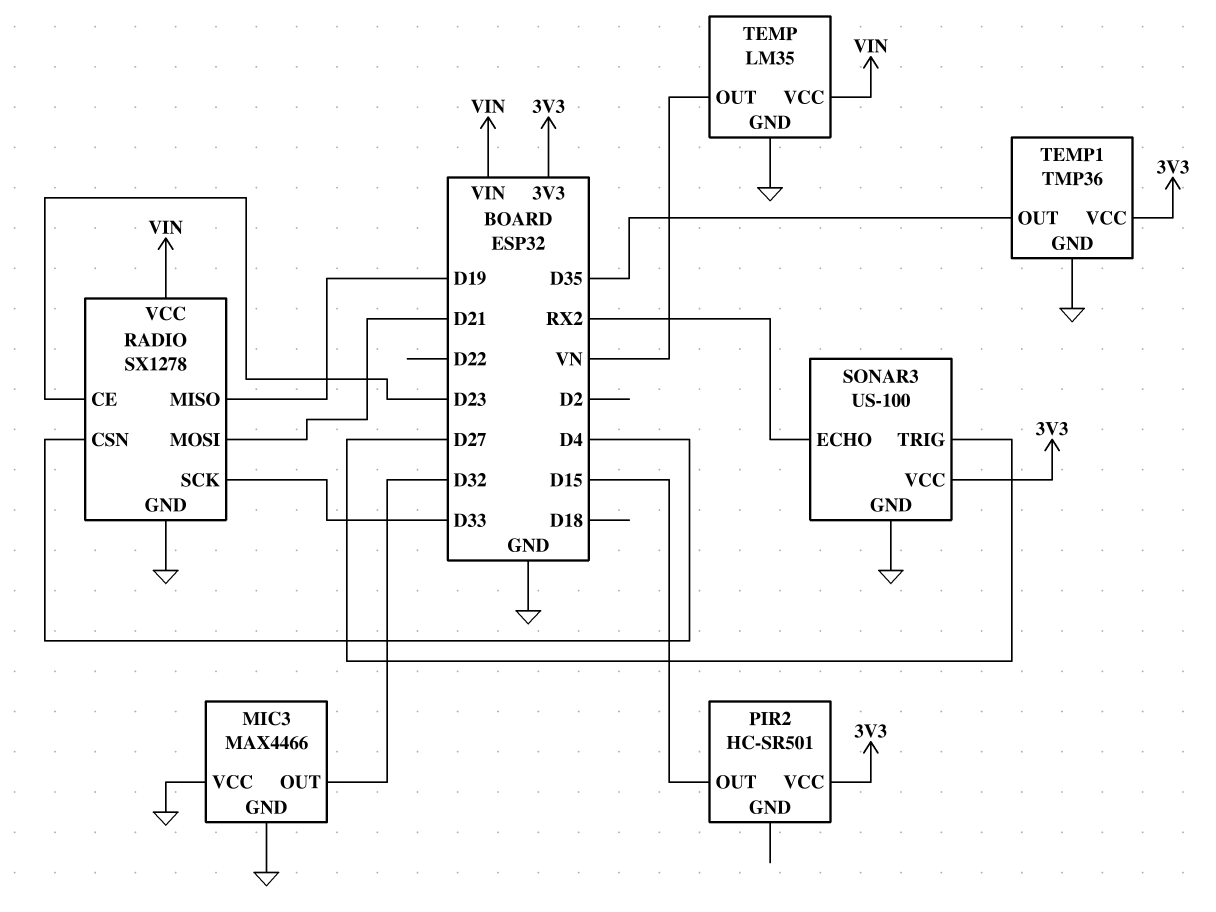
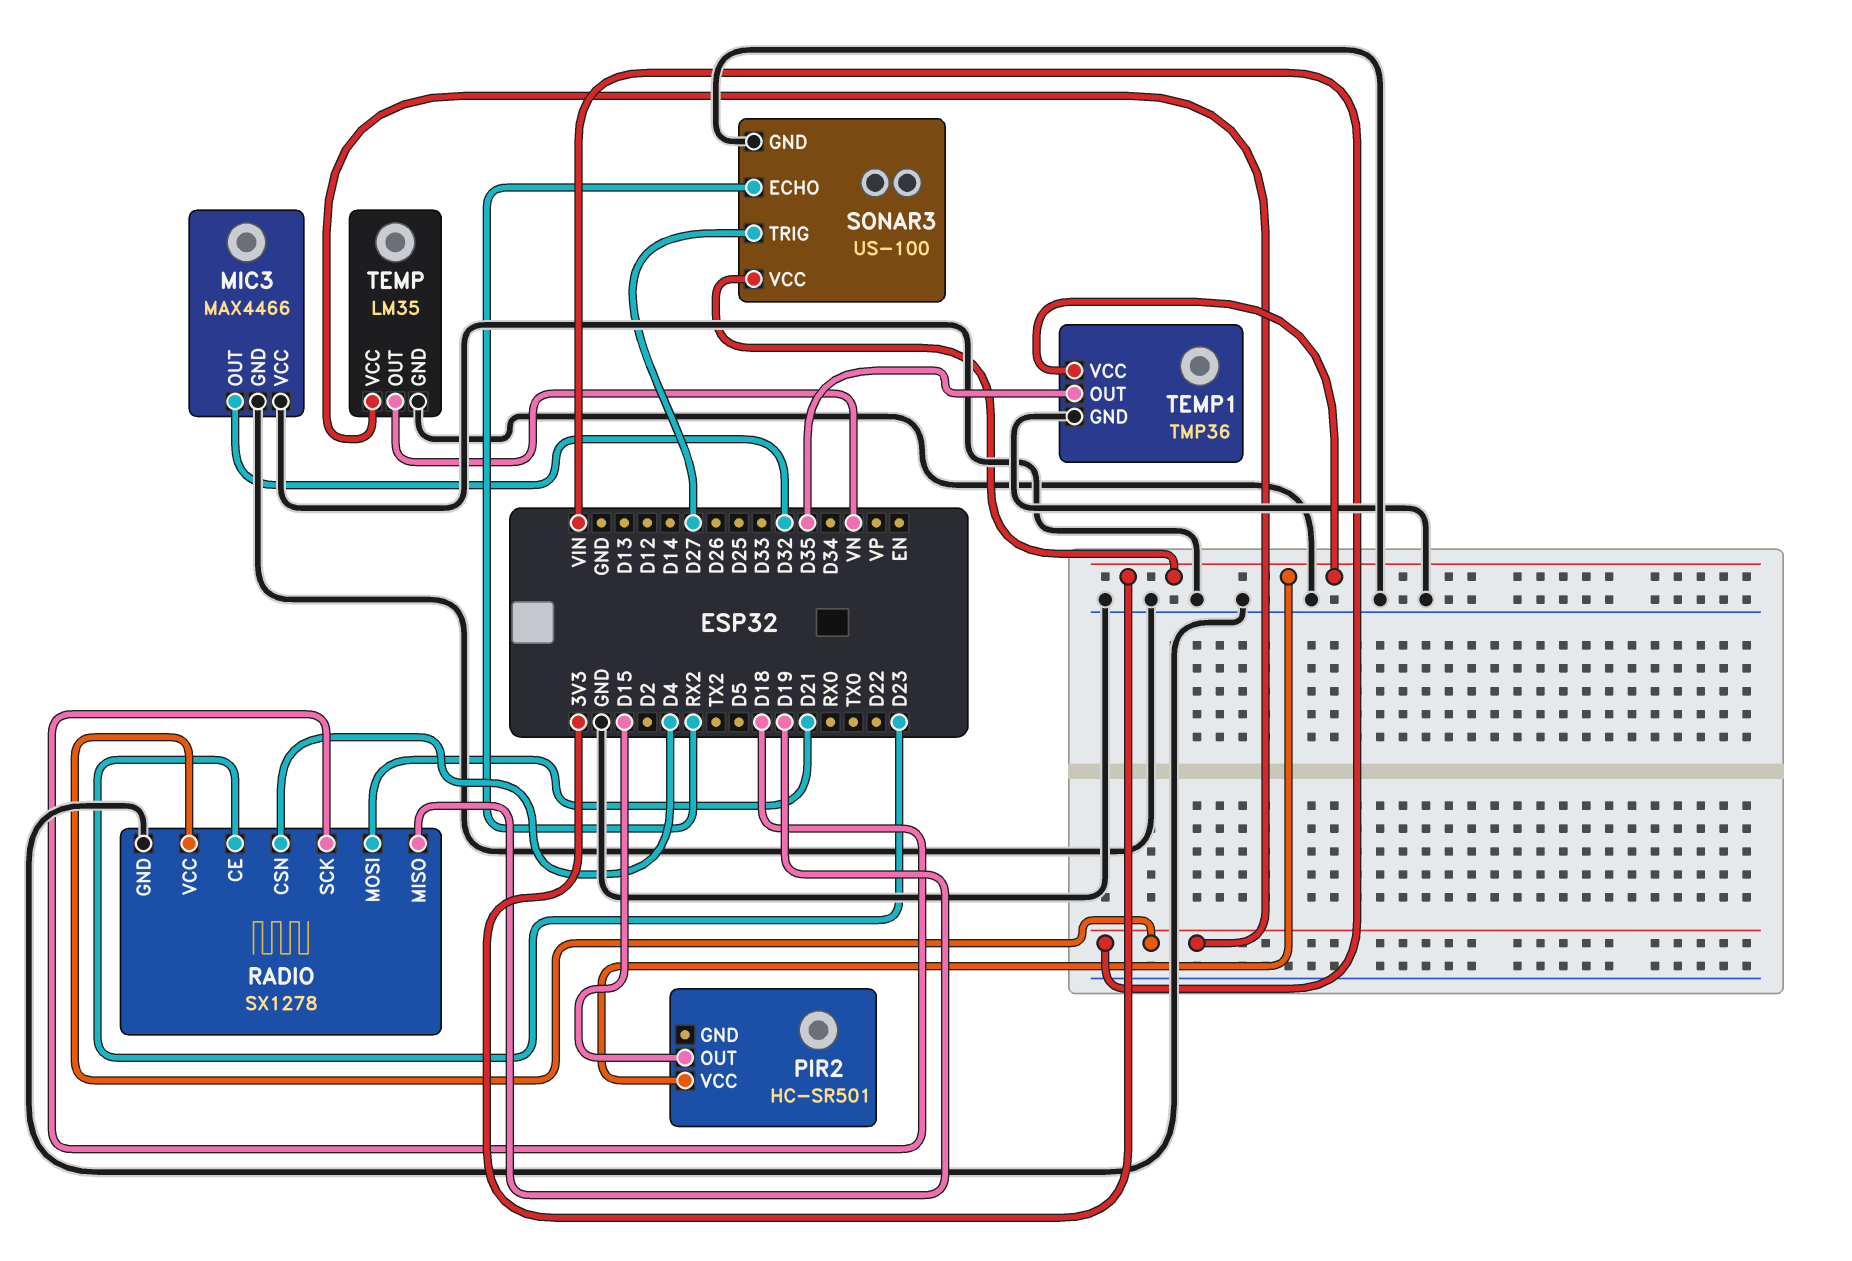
RADIO pin SCK: D33 -> D18

